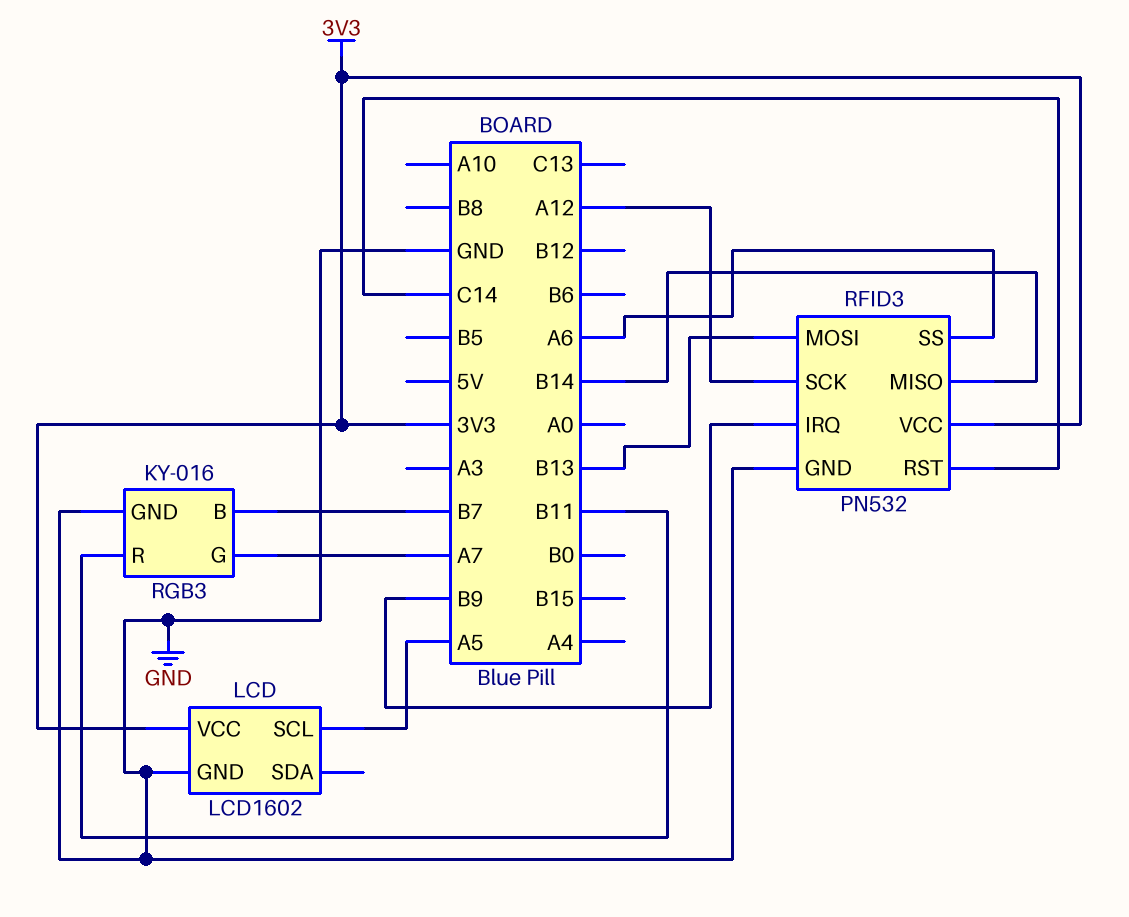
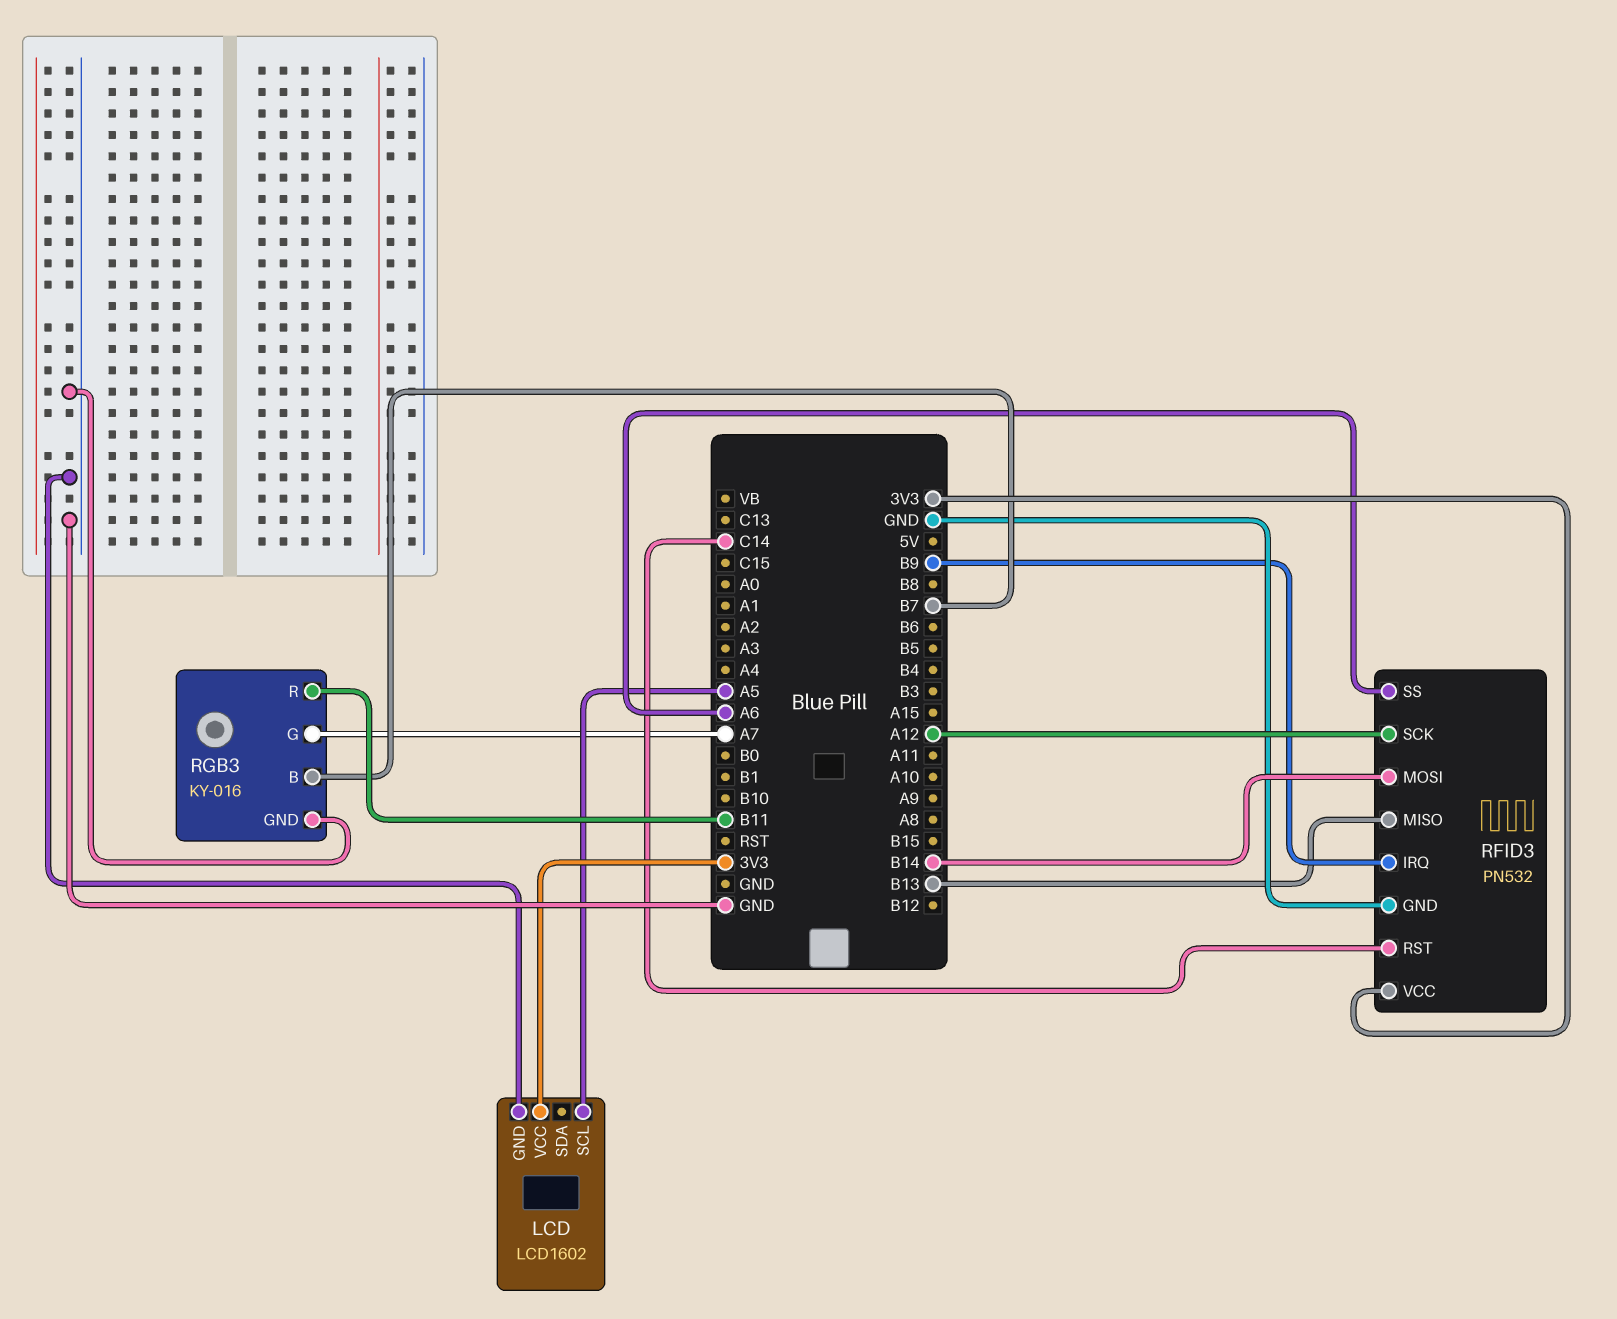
RFID3 pin MISO: B14 -> B13
RFID3 pin MOSI: B13 -> B14

